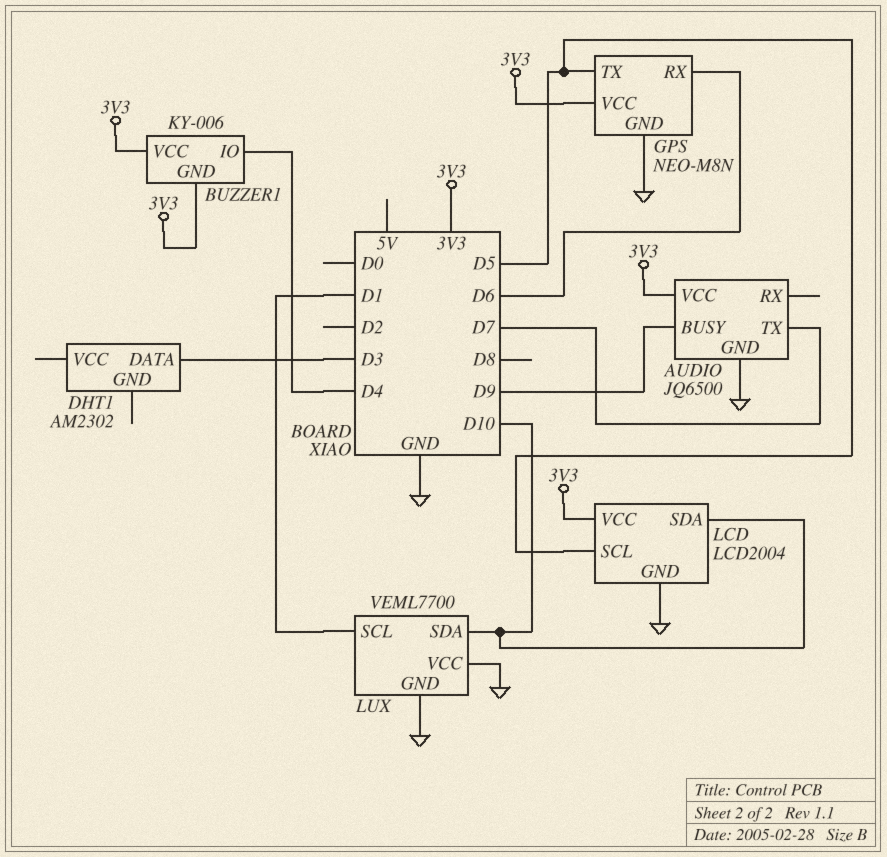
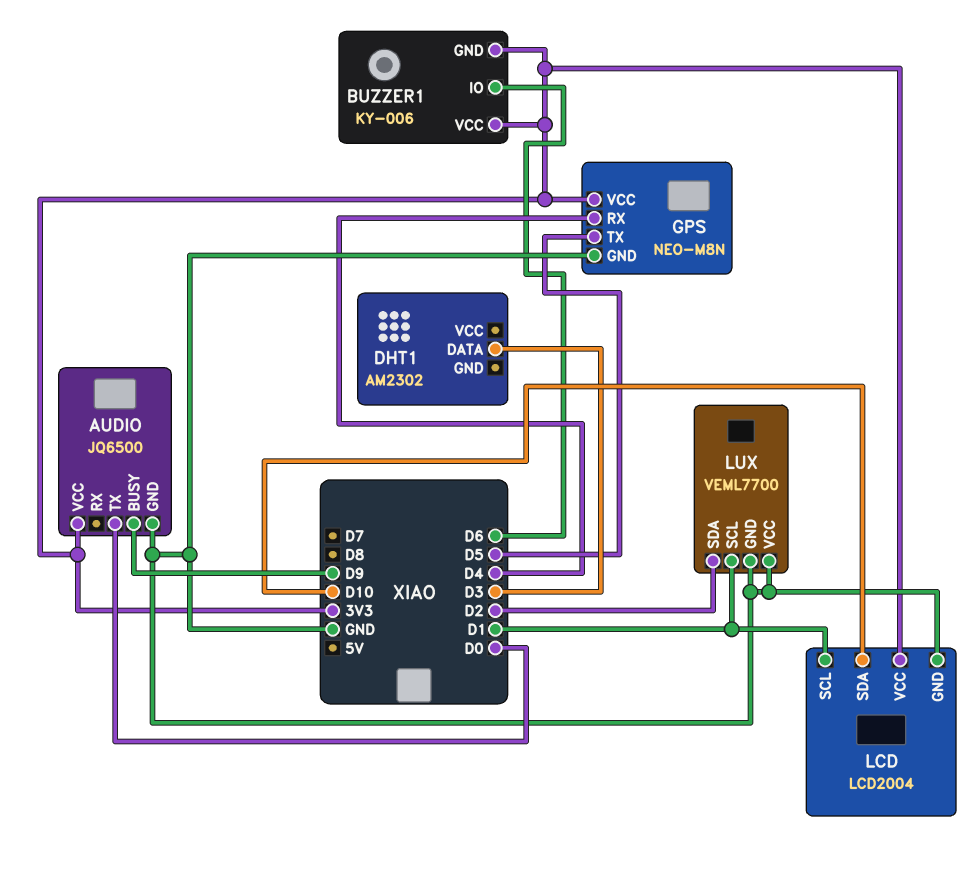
AUDIO pin TX: D7 -> D0
BUZZER1 pin IO: D4 -> D6
GPS pin RX: D6 -> D4
LCD pin SCL: D5 -> D1
LUX pin SDA: D10 -> D2

